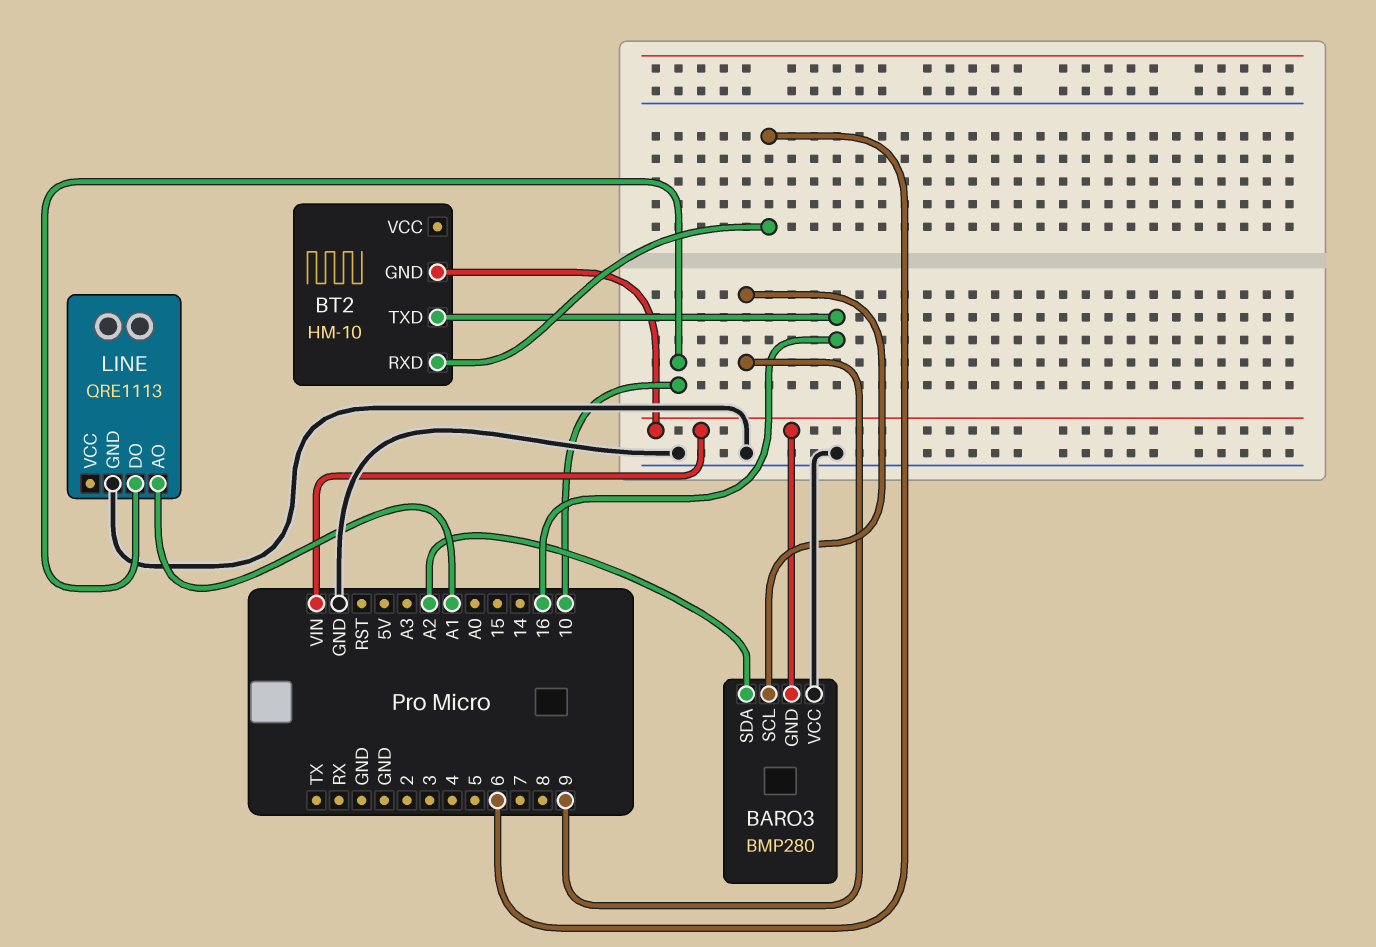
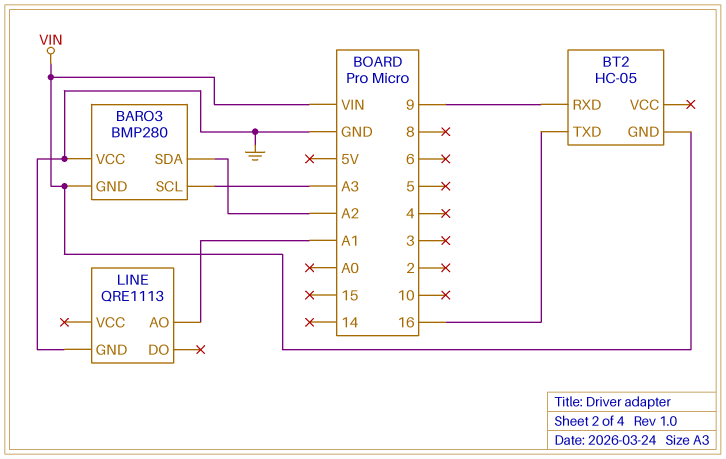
BARO3 pin SCL: 9 -> A3
BT2: HM-10 -> HC-05
BT2 pin RXD: 6 -> 9
LINE pin DO: 10 -> none

